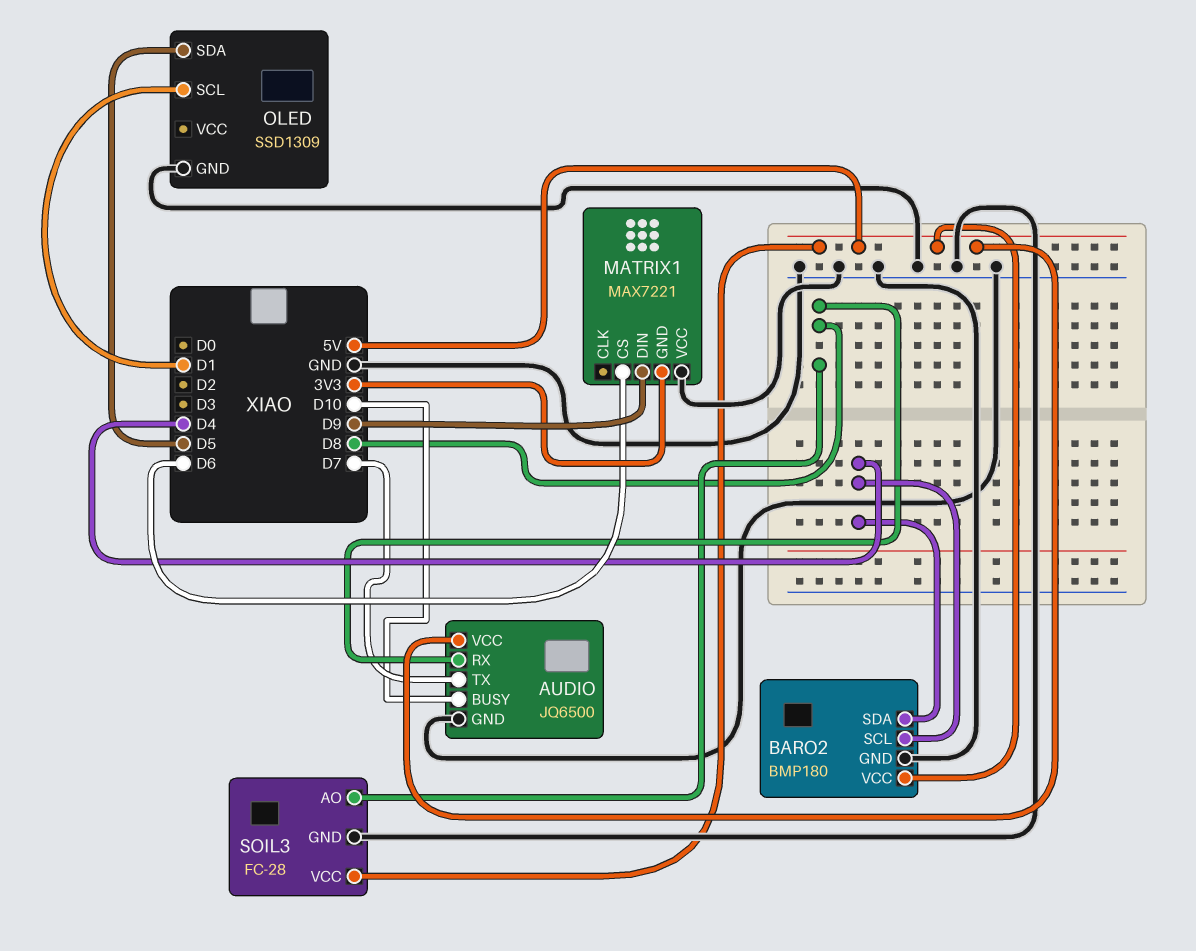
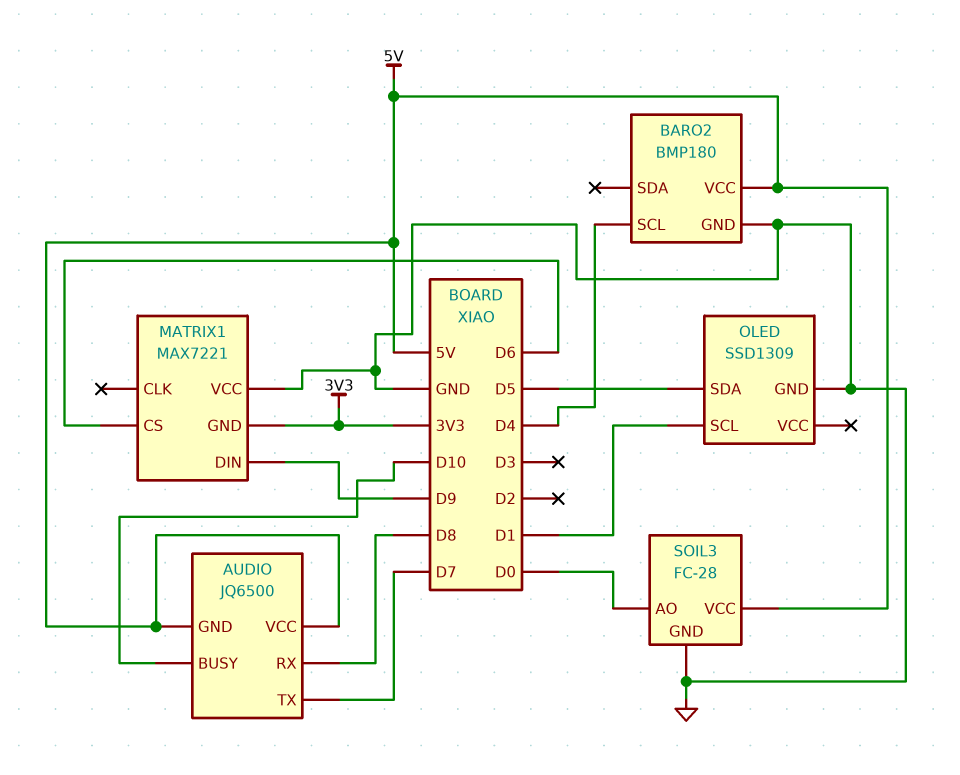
AUDIO pin GND: GND -> 5V
BARO2 pin SDA: D4 -> none
SOIL3 pin AO: D8 -> D0

